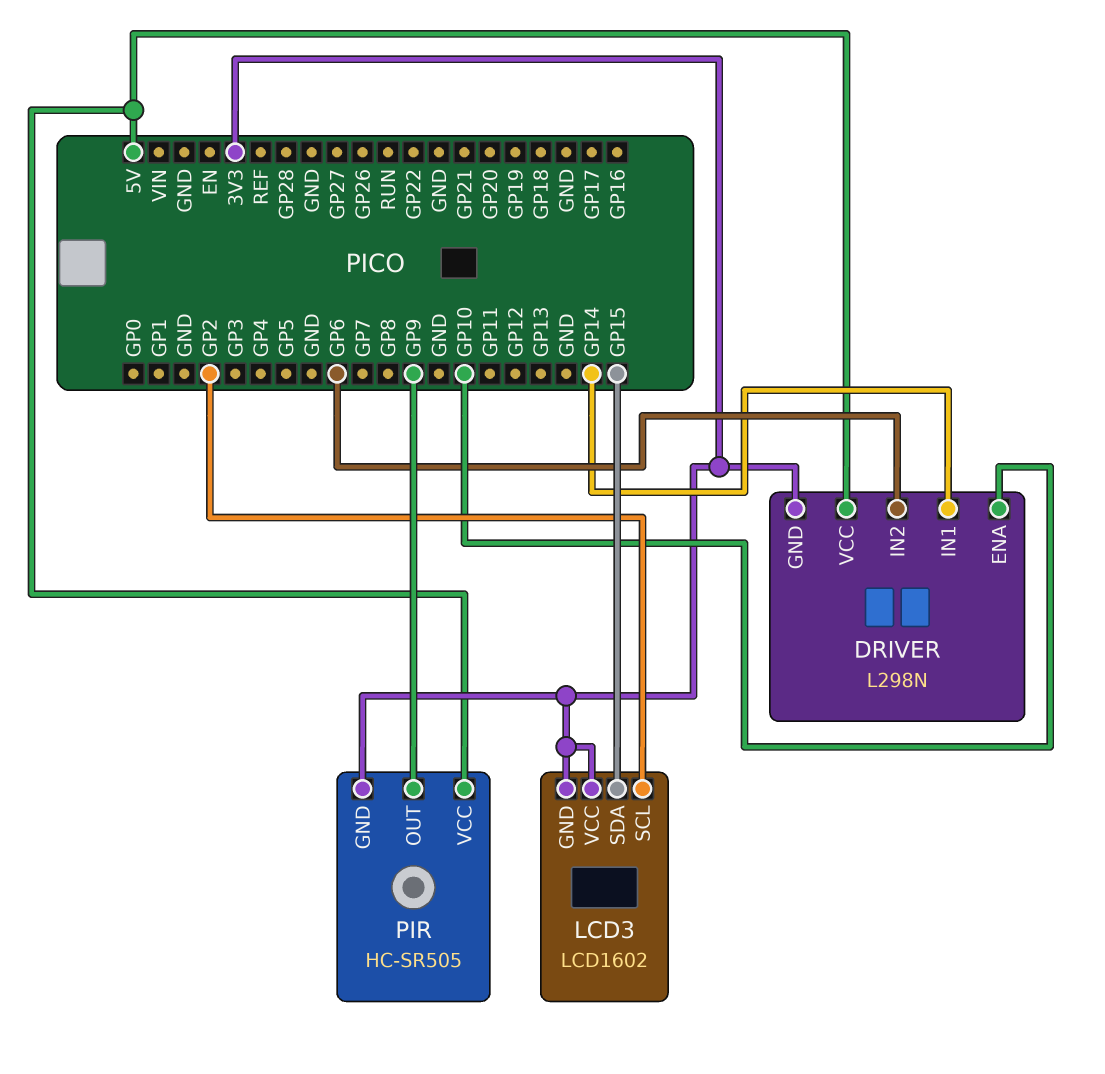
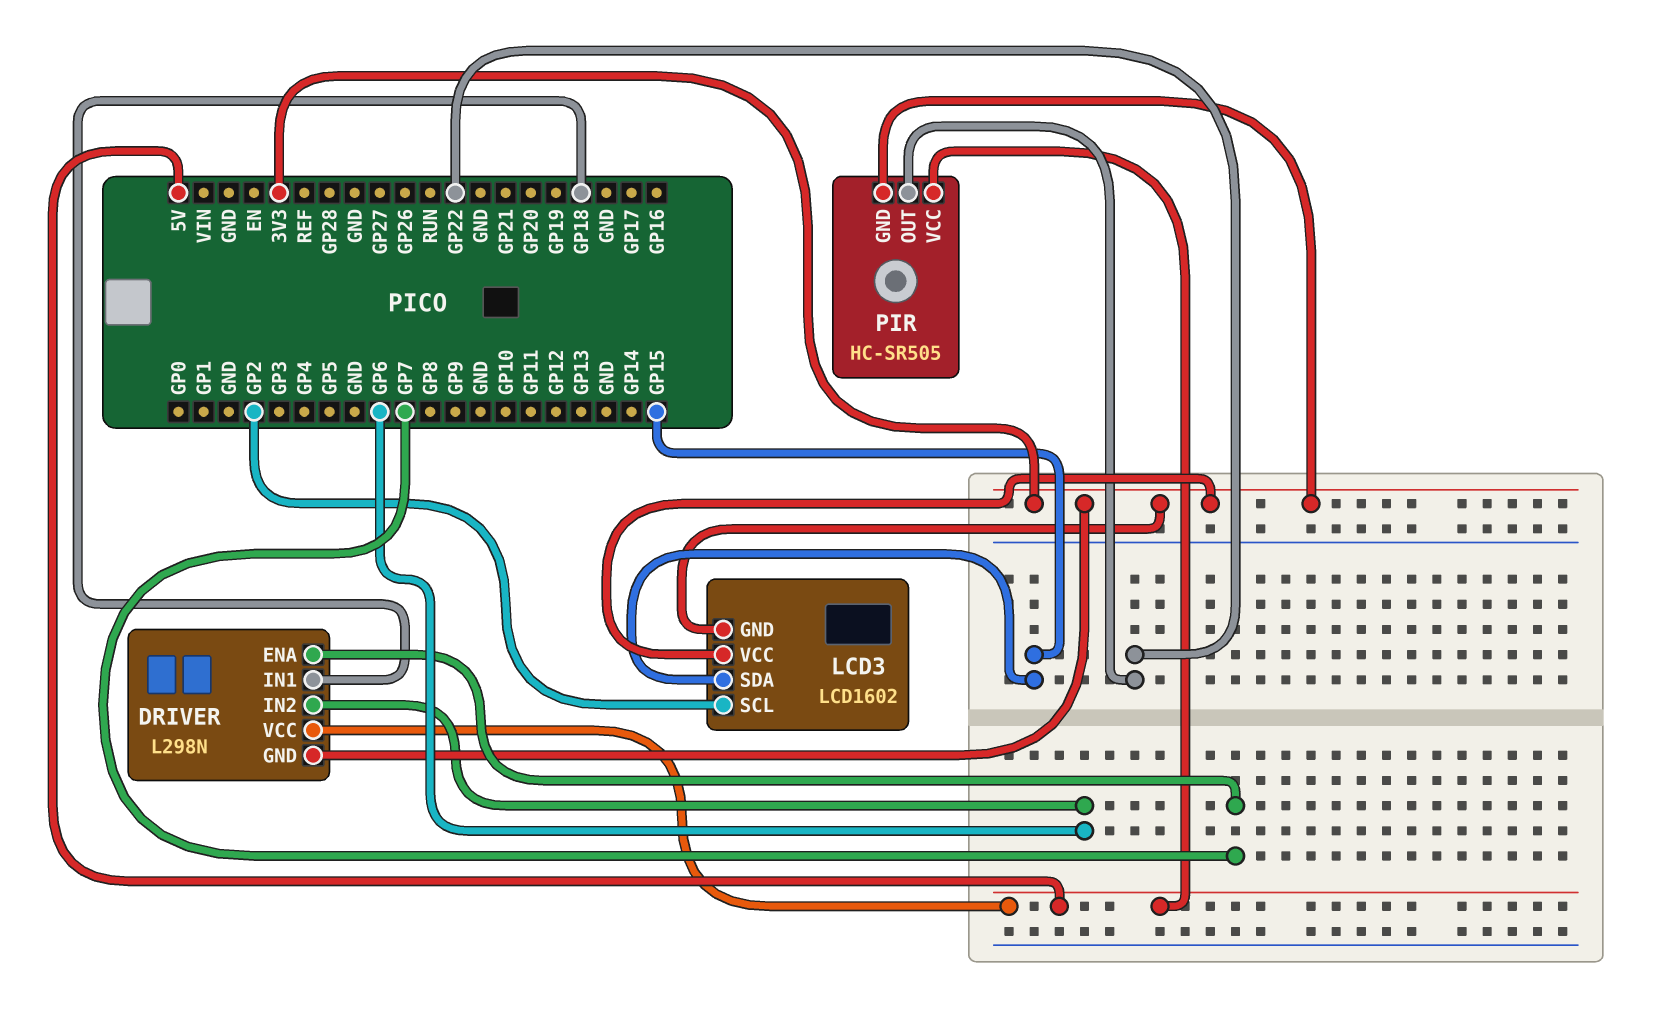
DRIVER pin ENA: GP10 -> GP7
DRIVER pin IN1: GP14 -> GP18
PIR pin OUT: GP9 -> GP22

